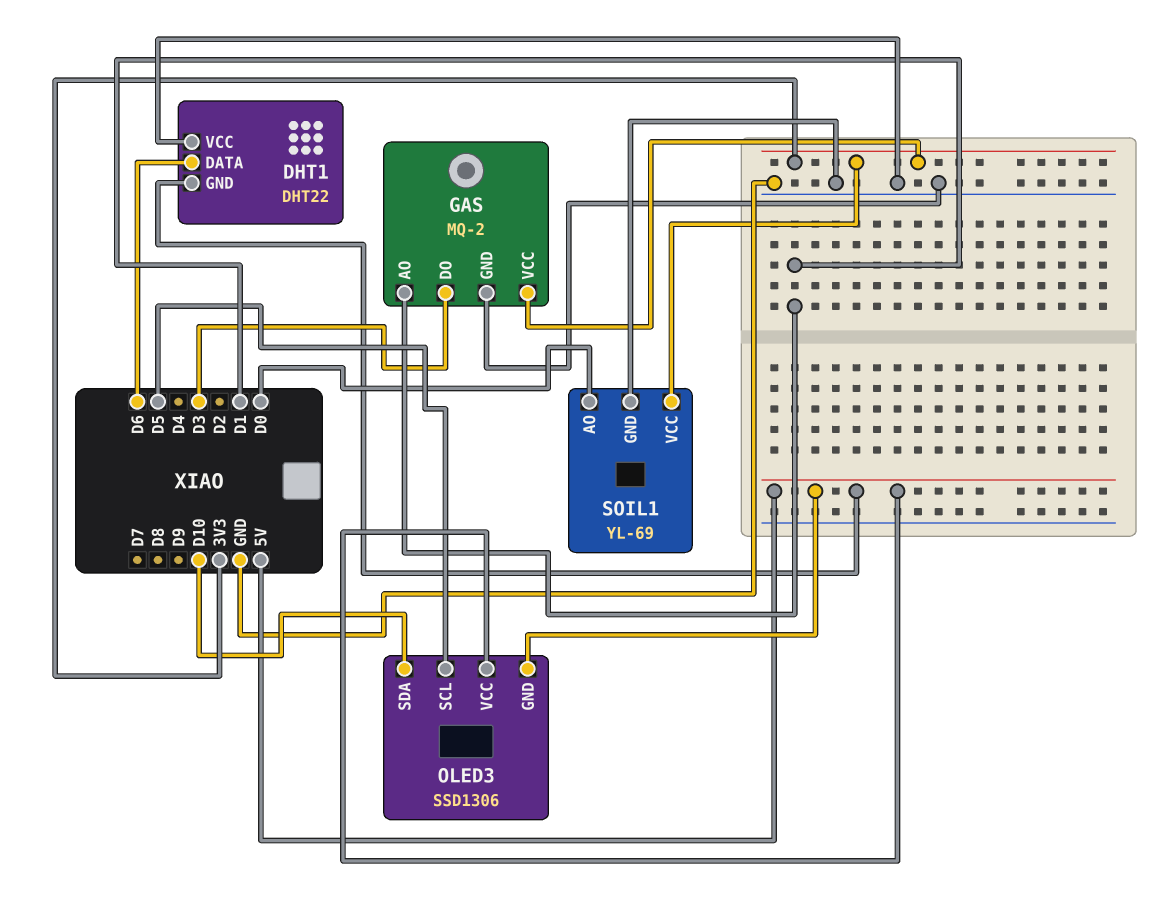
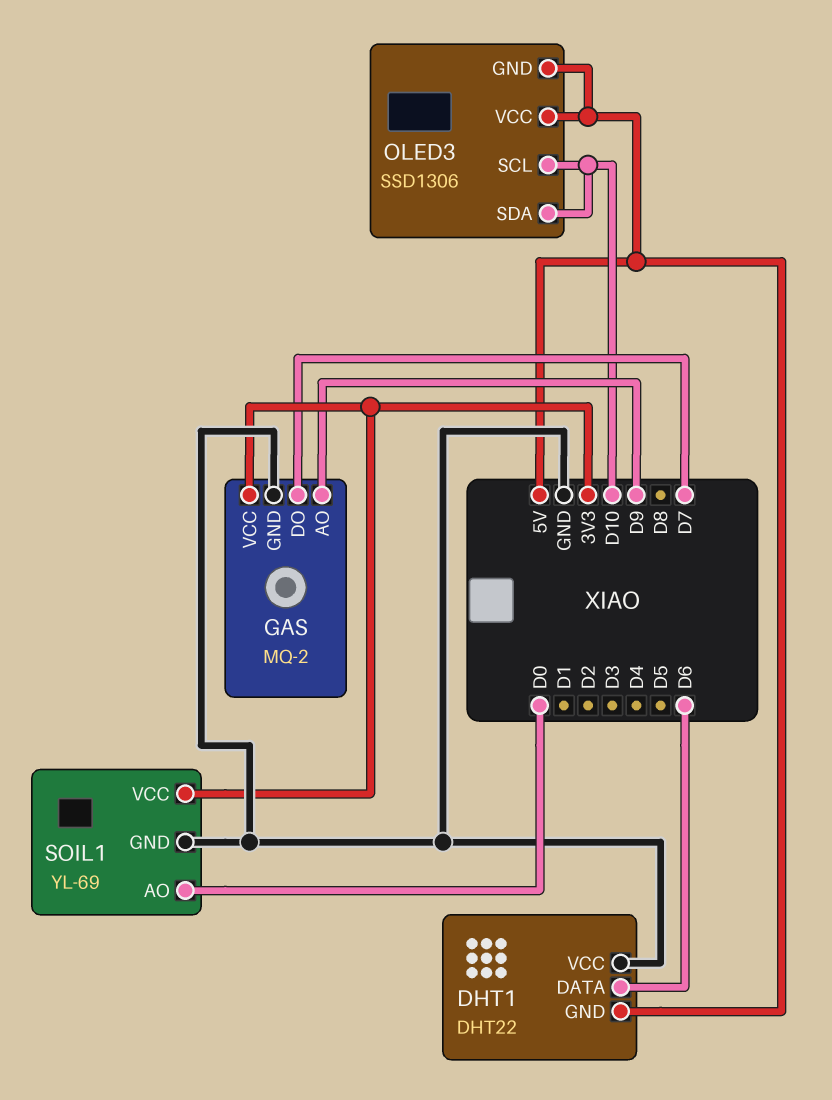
GAS pin AO: D1 -> D9
GAS pin DO: D3 -> D7
OLED3 pin SCL: D5 -> D10

